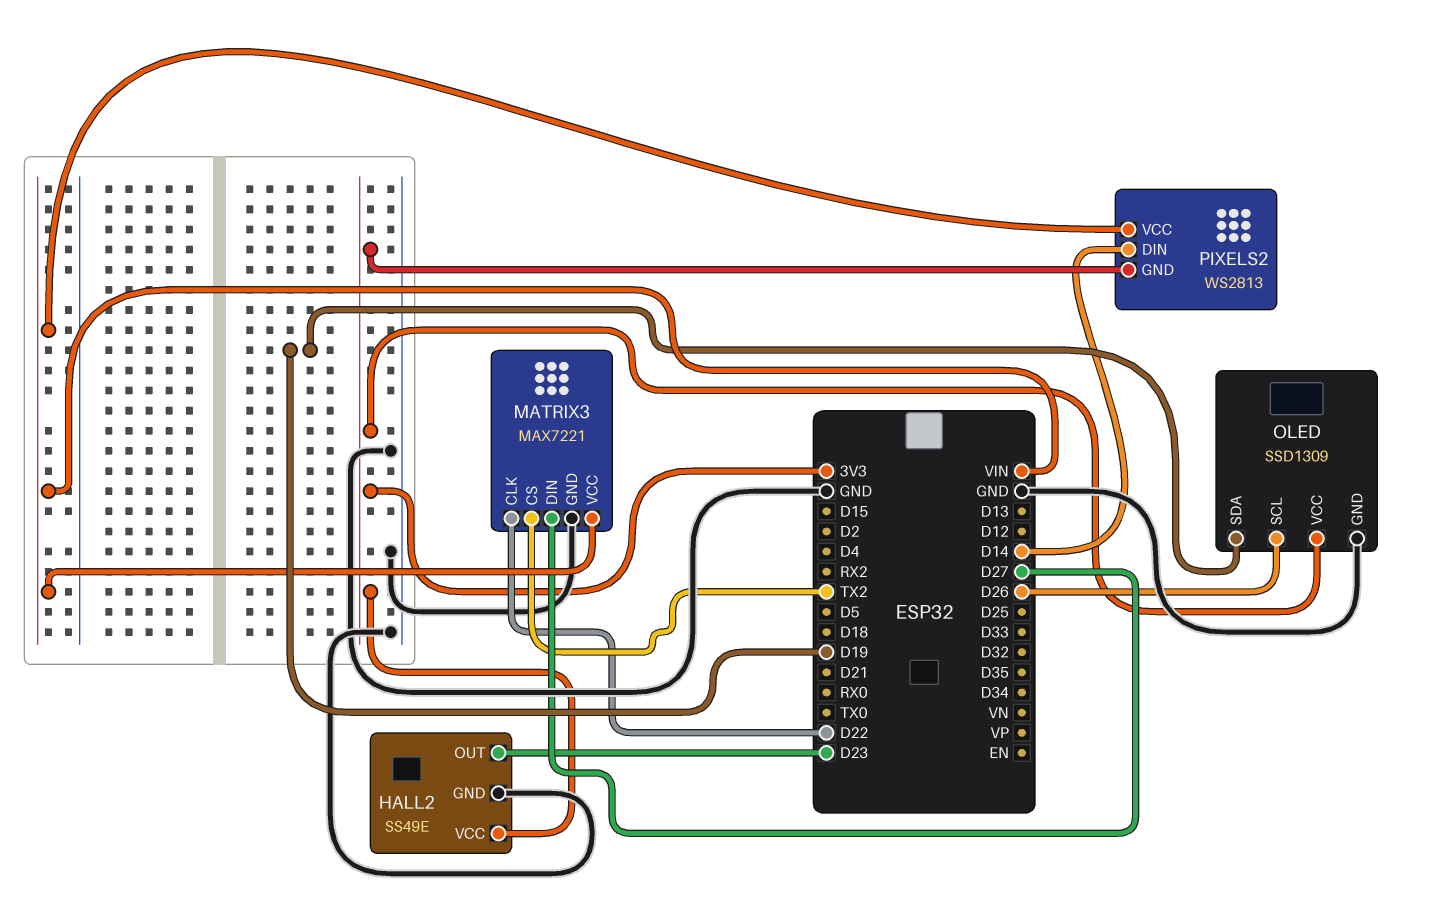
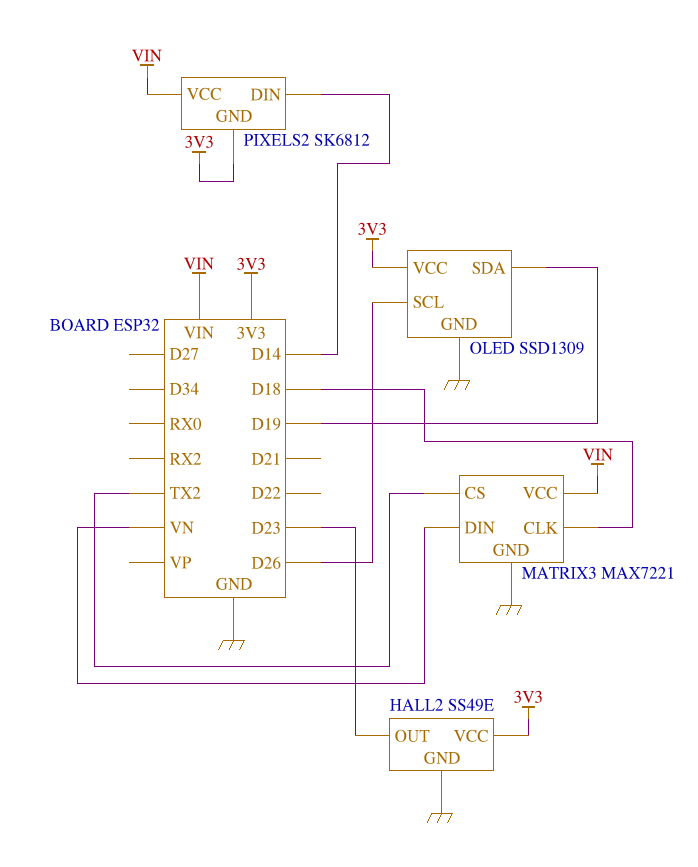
MATRIX3 pin CLK: D22 -> D18
MATRIX3 pin DIN: D27 -> VN
PIXELS2: WS2813 -> SK6812

